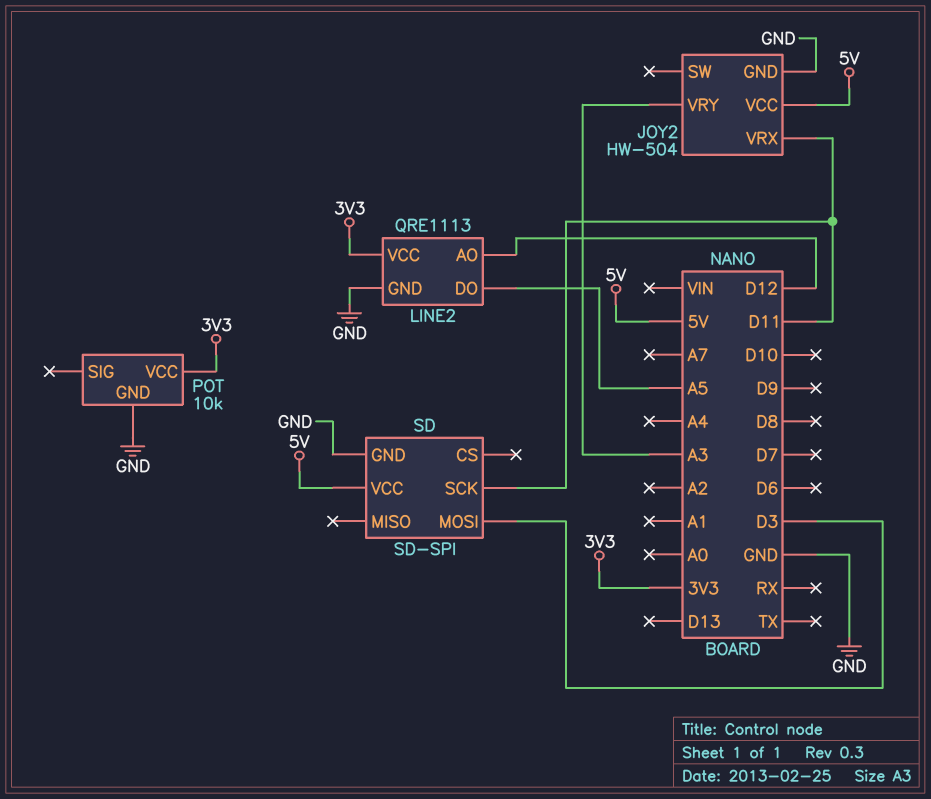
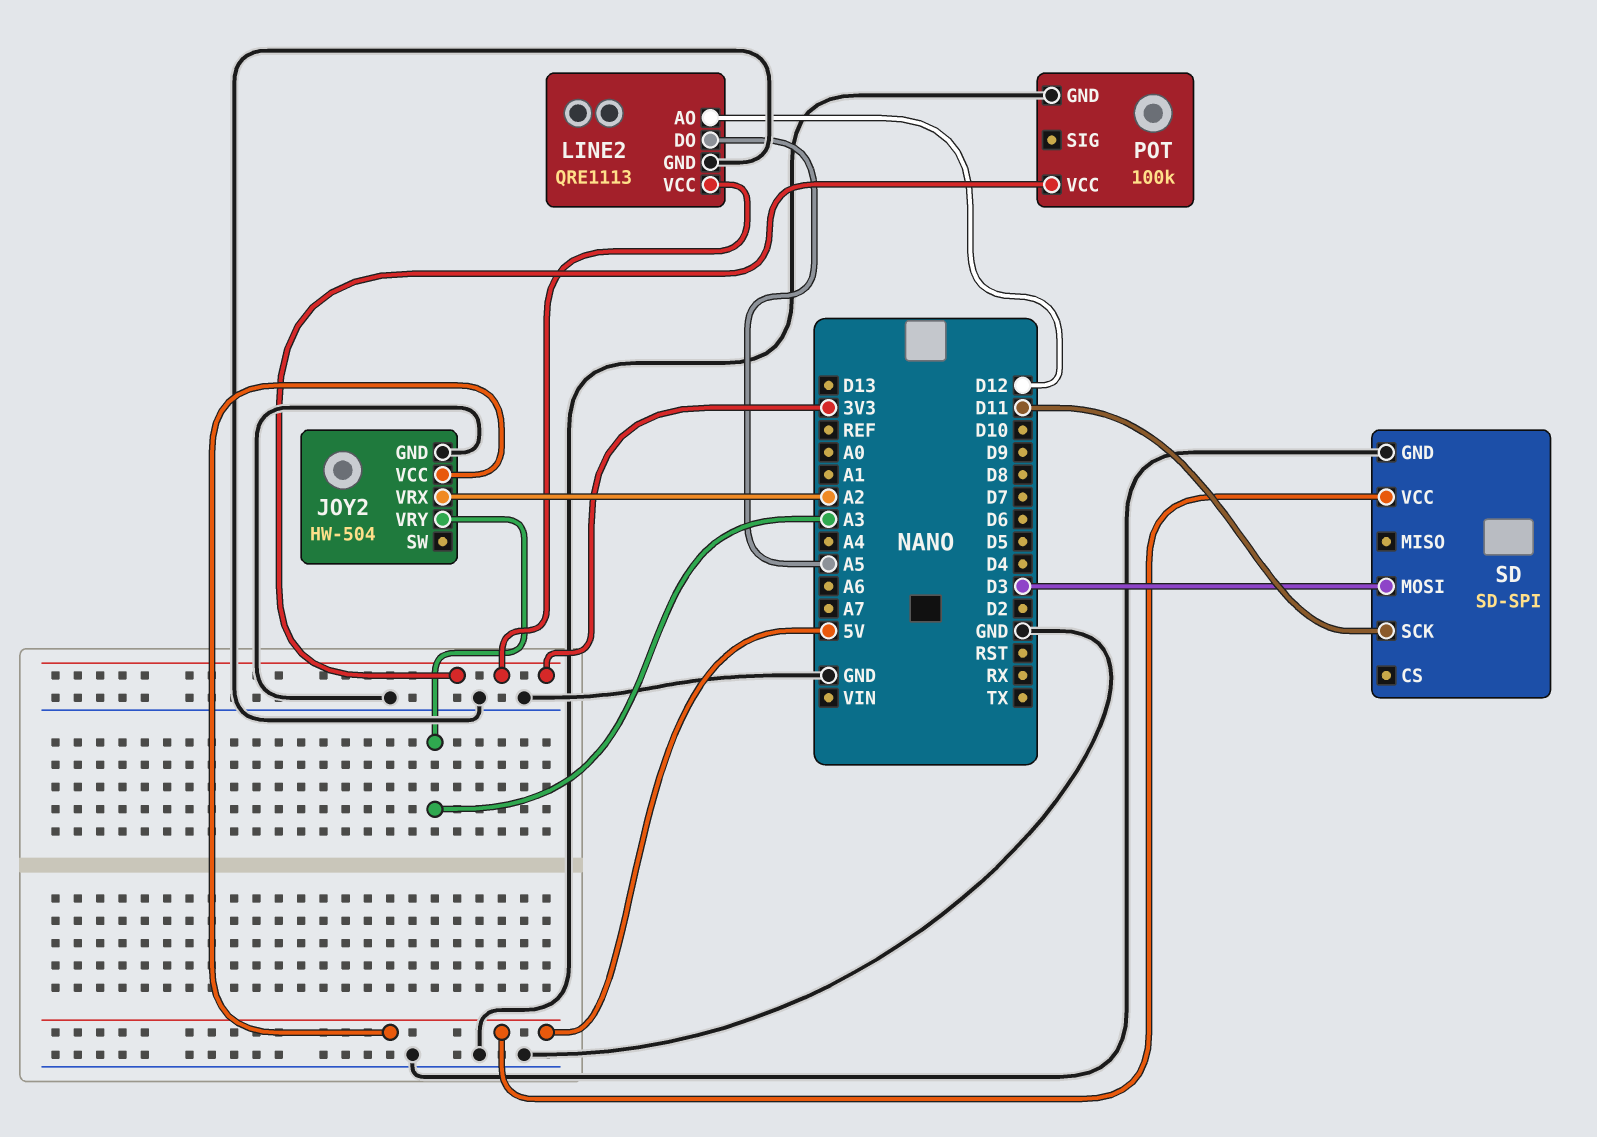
JOY2 pin VRX: D11 -> A2
POT: 10k -> 100k

